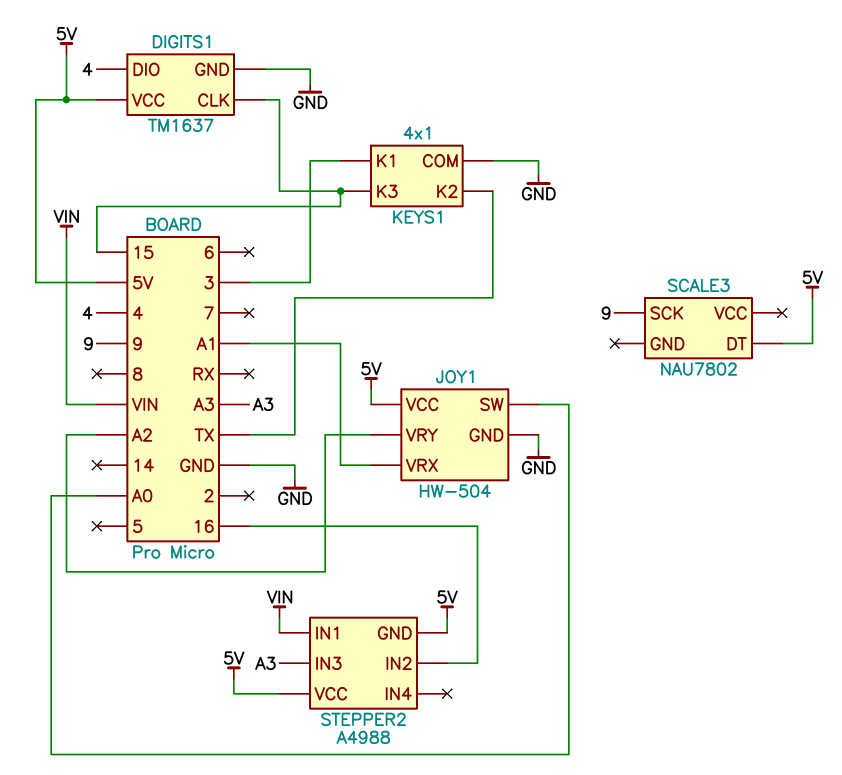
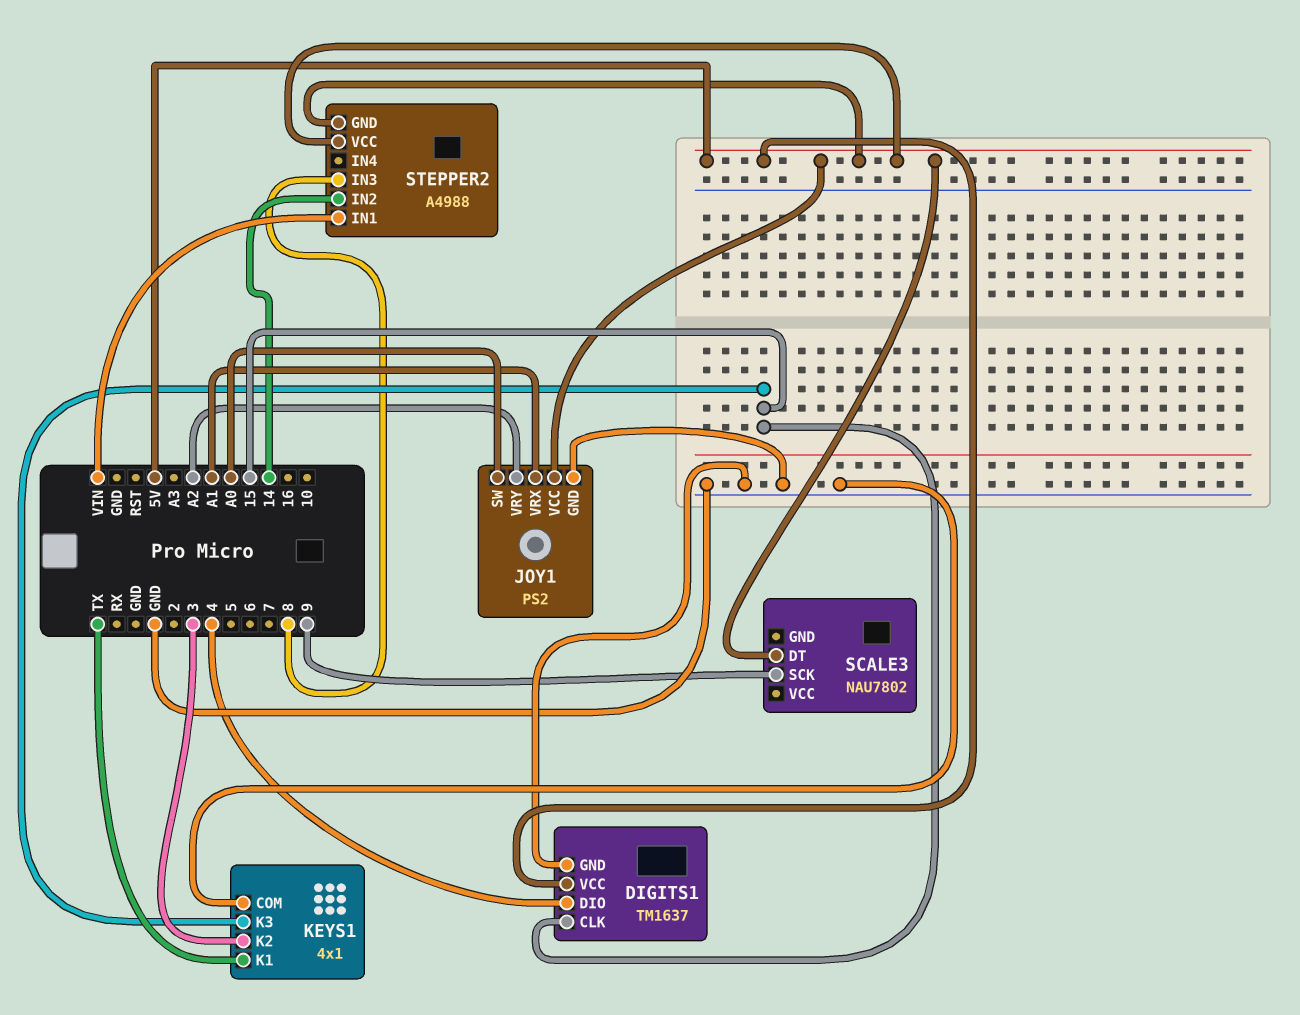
JOY1: HW-504 -> PS2
KEYS1 pin K1: 3 -> TX
KEYS1 pin K2: TX -> 3
STEPPER2 pin IN2: 16 -> 14
STEPPER2 pin IN3: A3 -> 8

